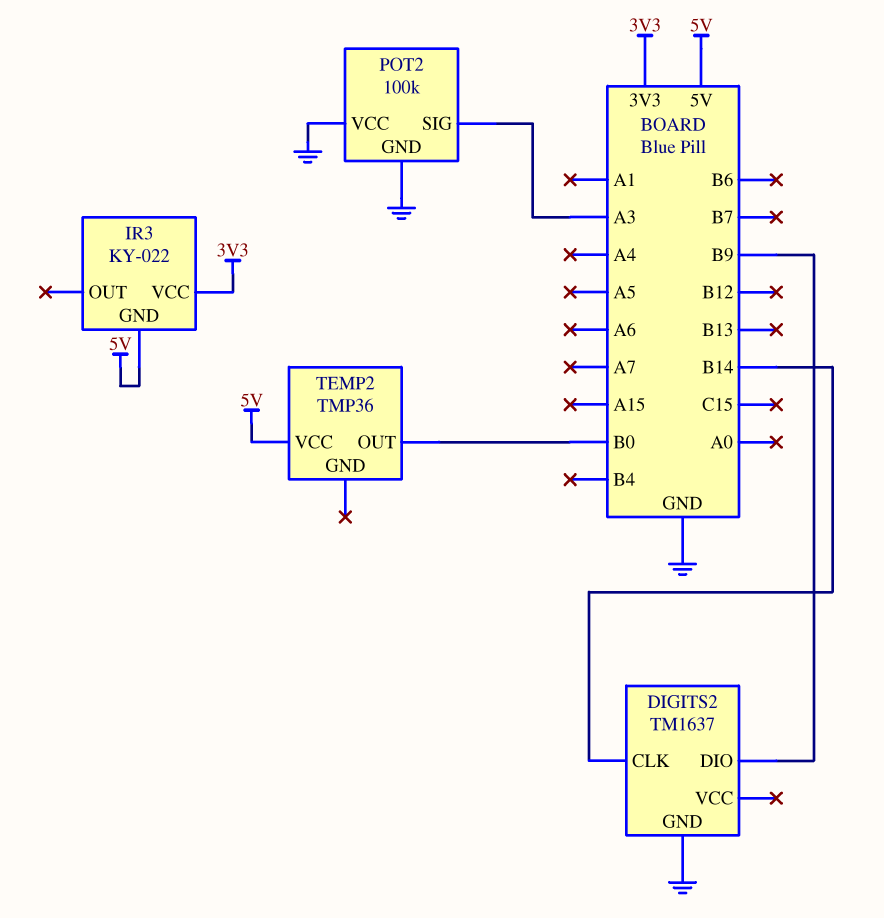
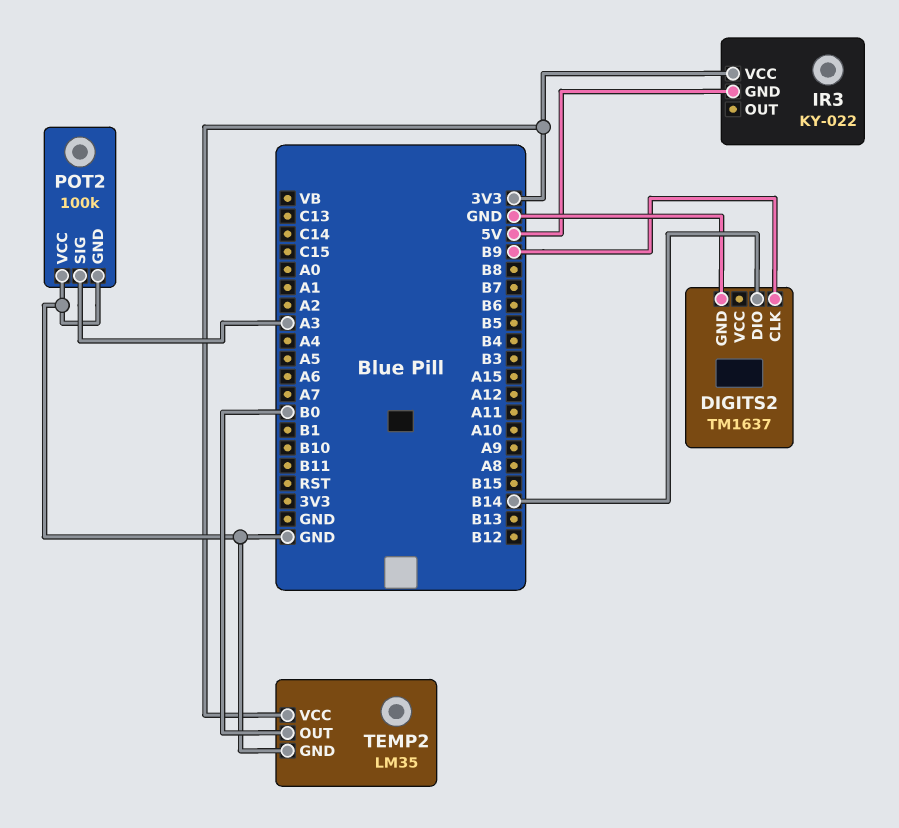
DIGITS2 pin CLK: B14 -> B9
DIGITS2 pin DIO: B9 -> B14
TEMP2: TMP36 -> LM35
TEMP2 pin GND: none -> GND
TEMP2 pin VCC: 5V -> 3V3

